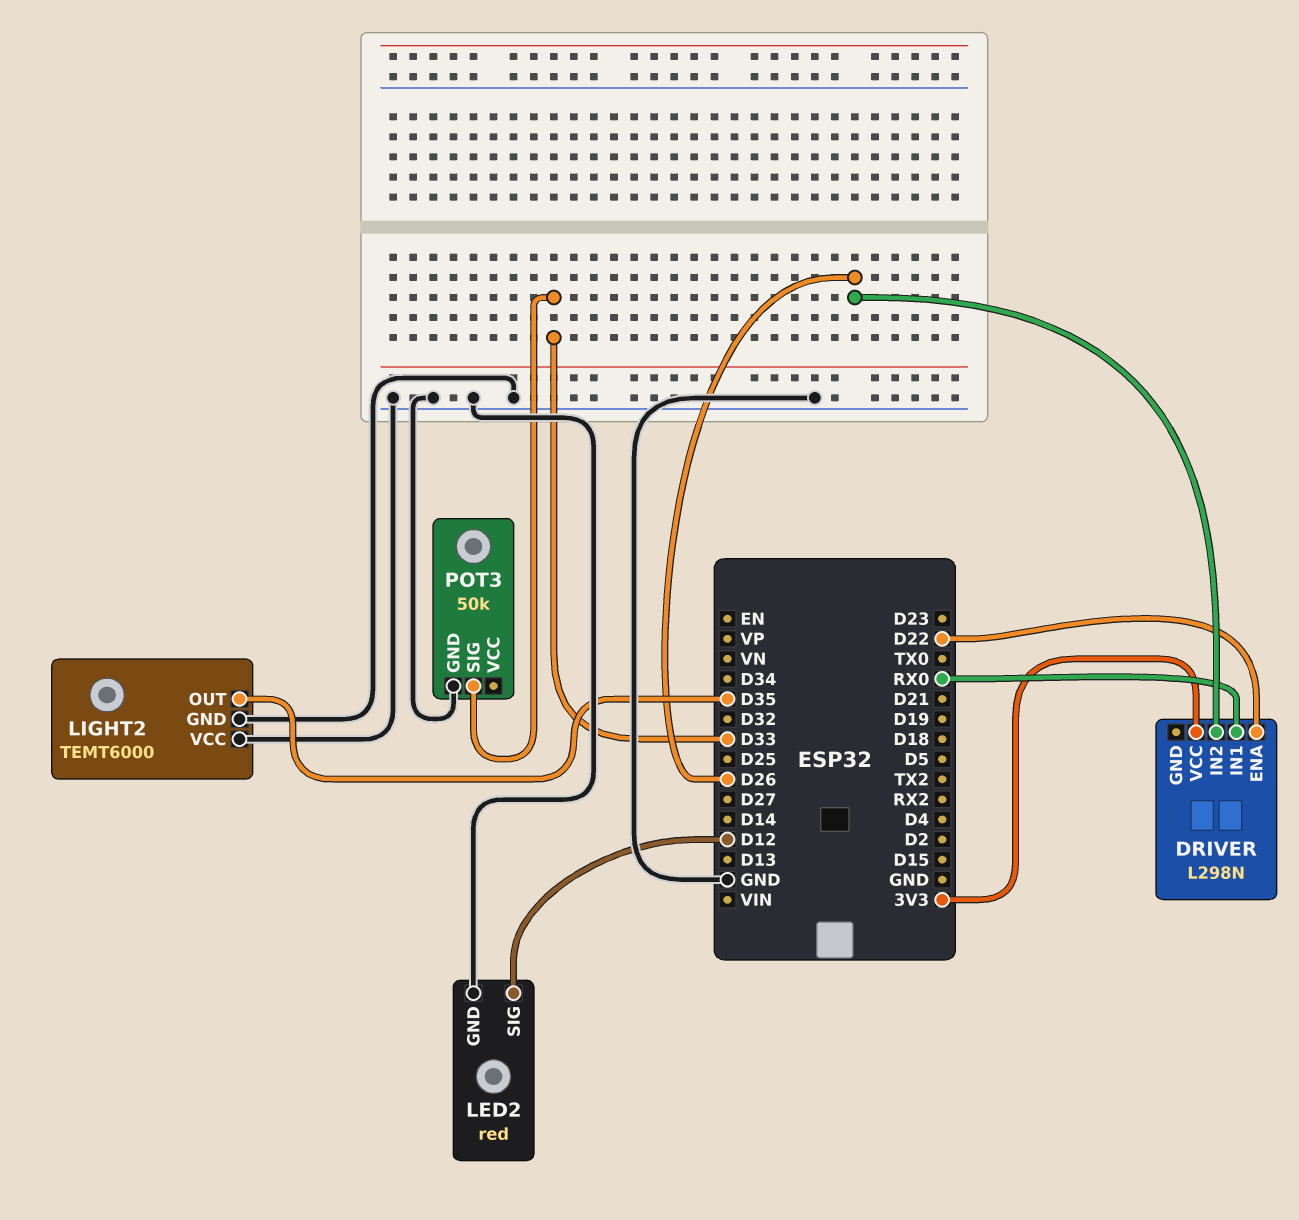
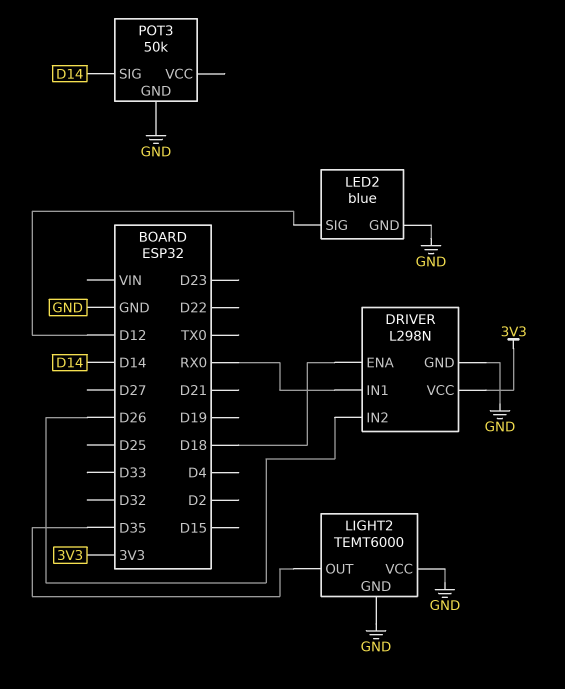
DRIVER pin ENA: D22 -> D18
DRIVER pin GND: none -> GND
LED2: red -> blue
POT3 pin SIG: D33 -> D14

